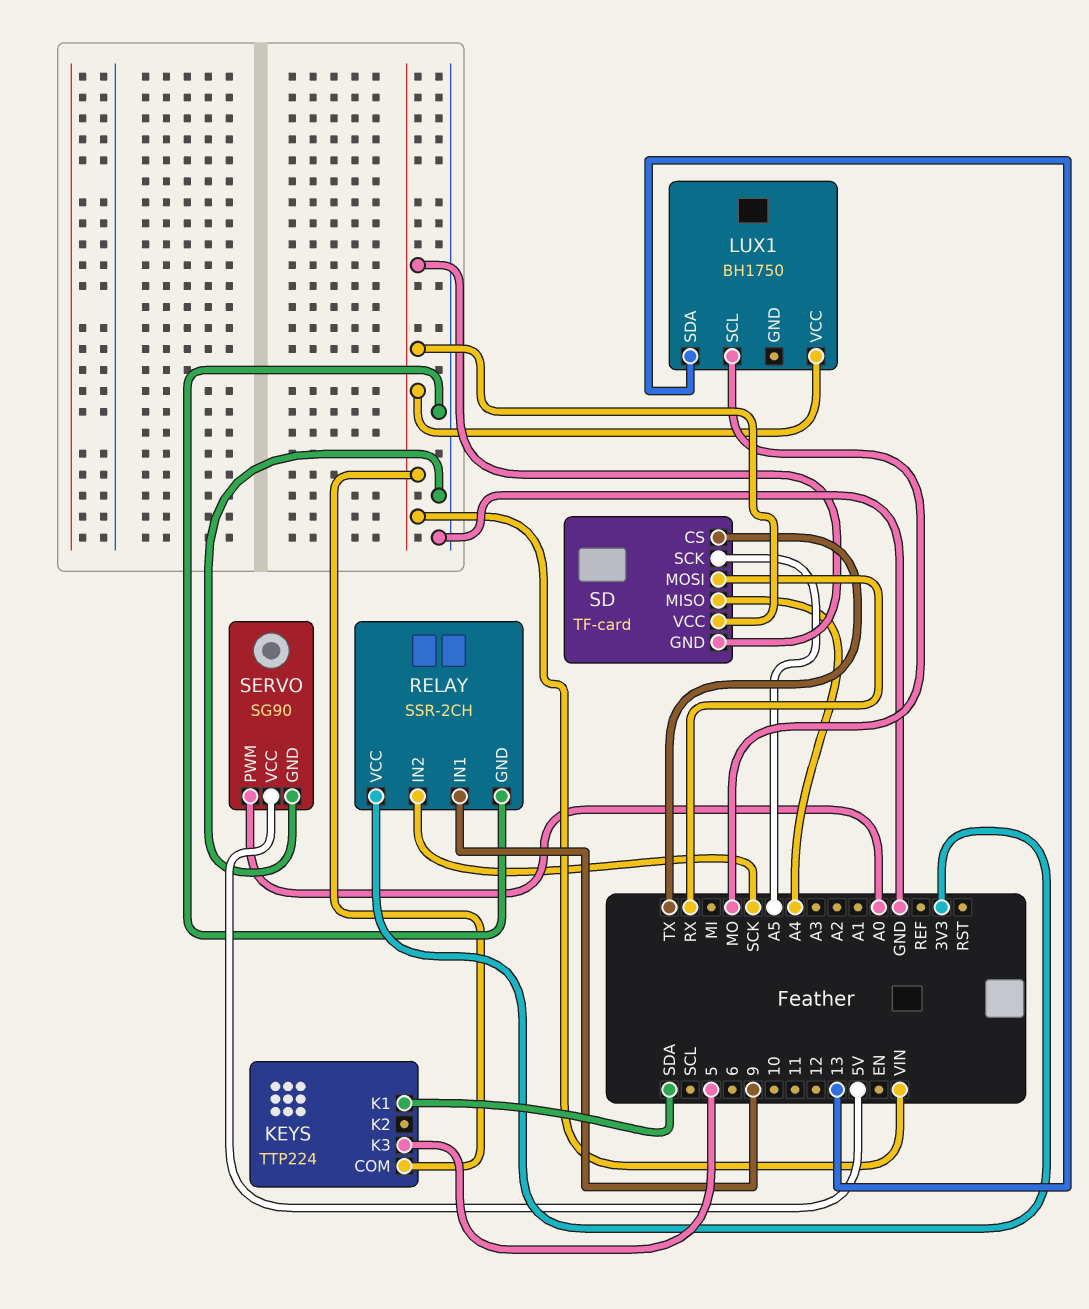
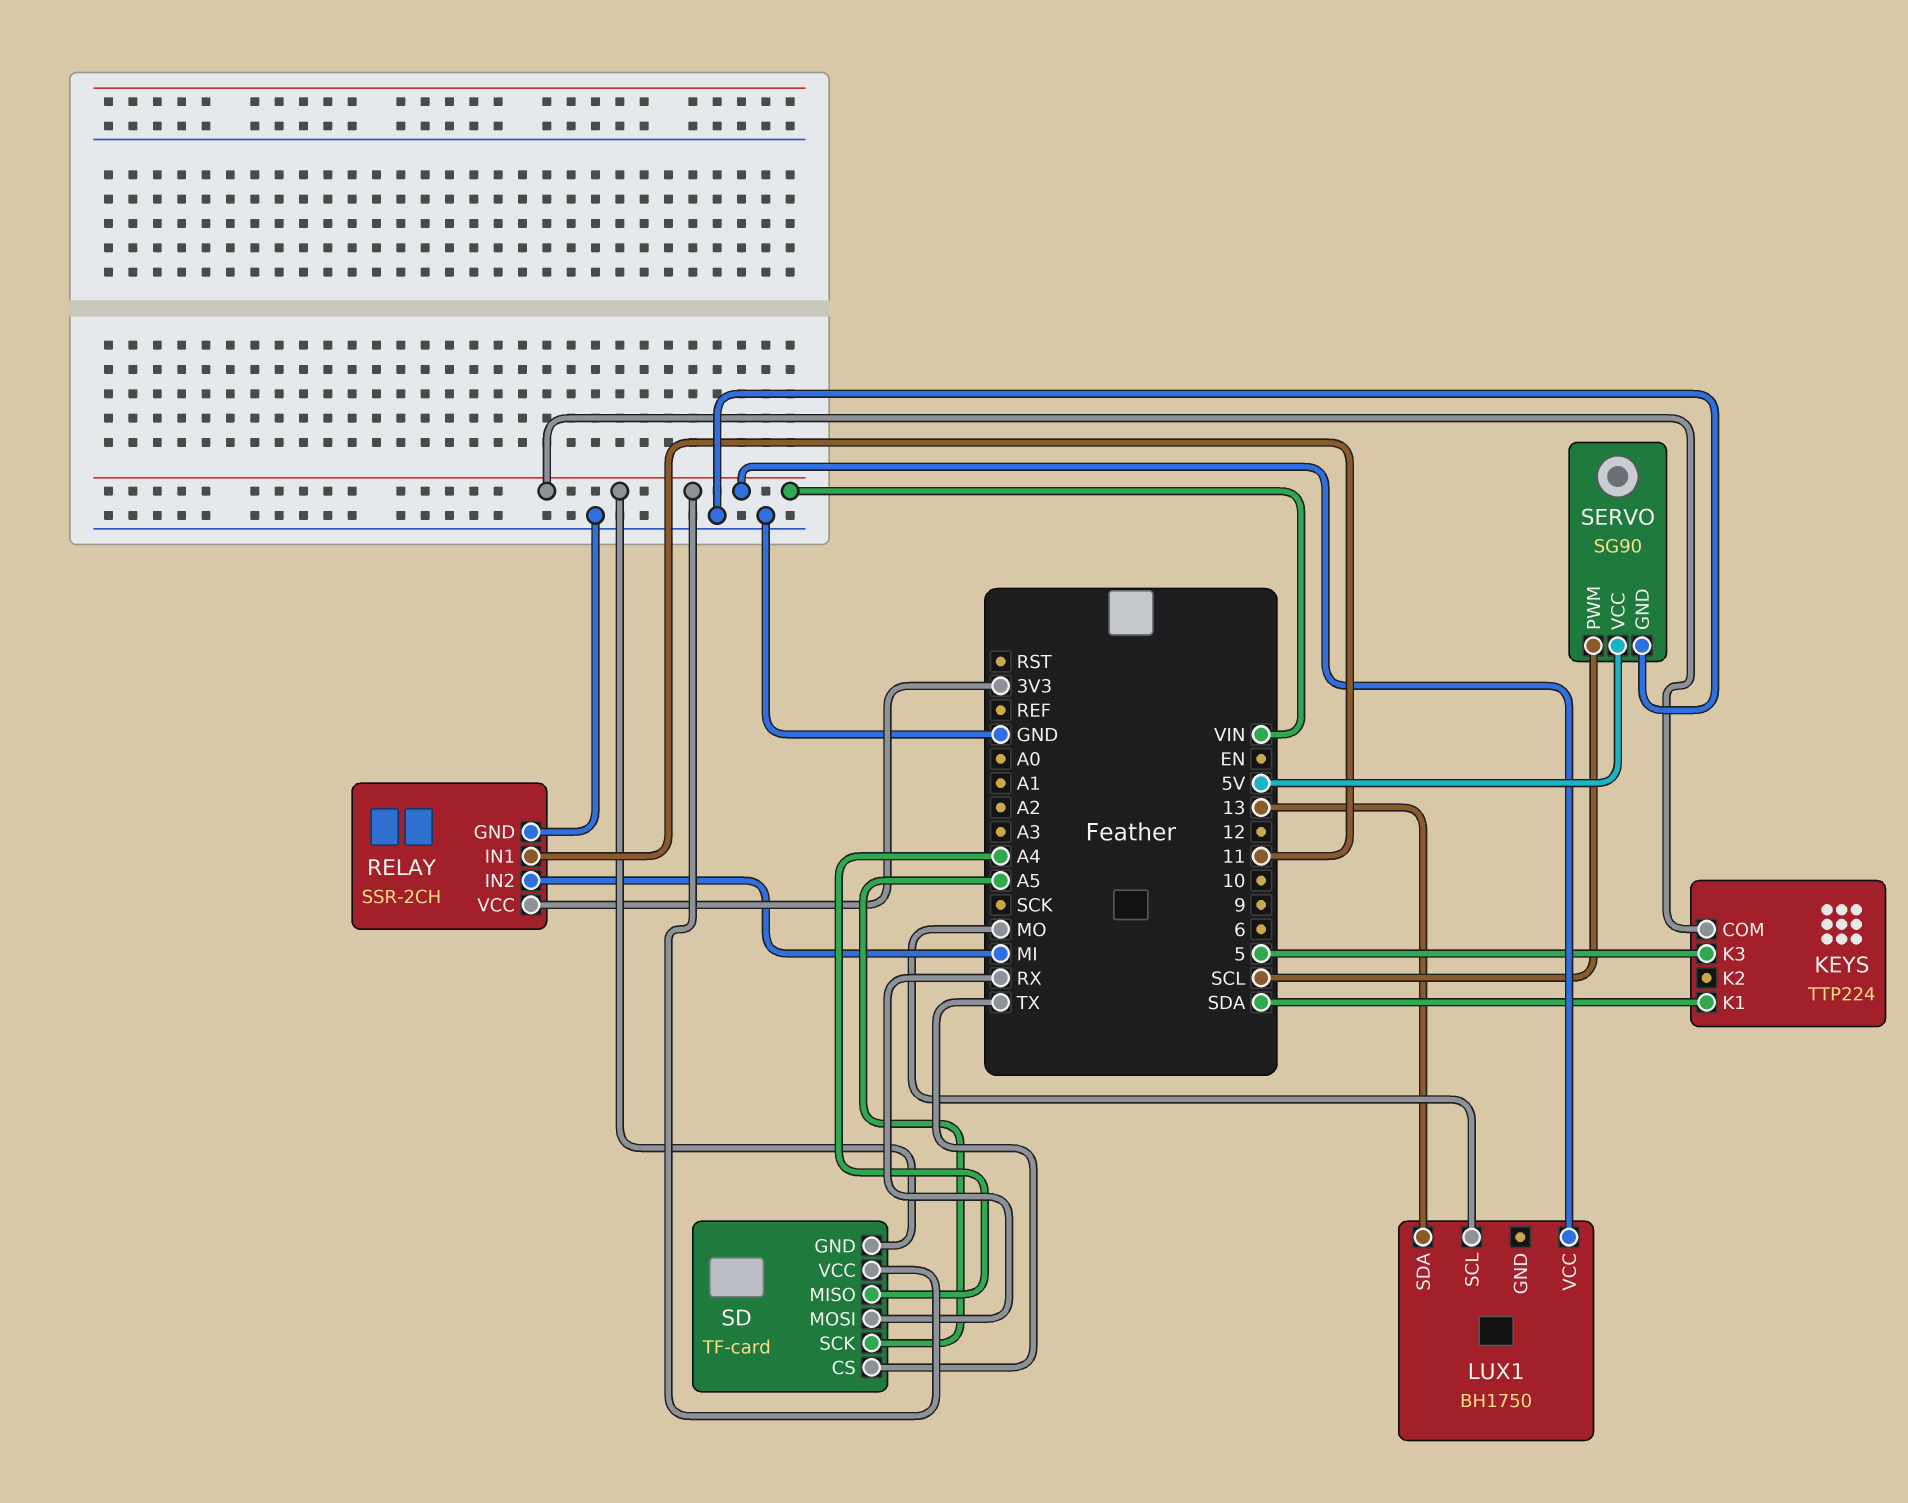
RELAY pin IN1: 9 -> 11
RELAY pin IN2: SCK -> MI
SERVO pin PWM: A0 -> SCL

